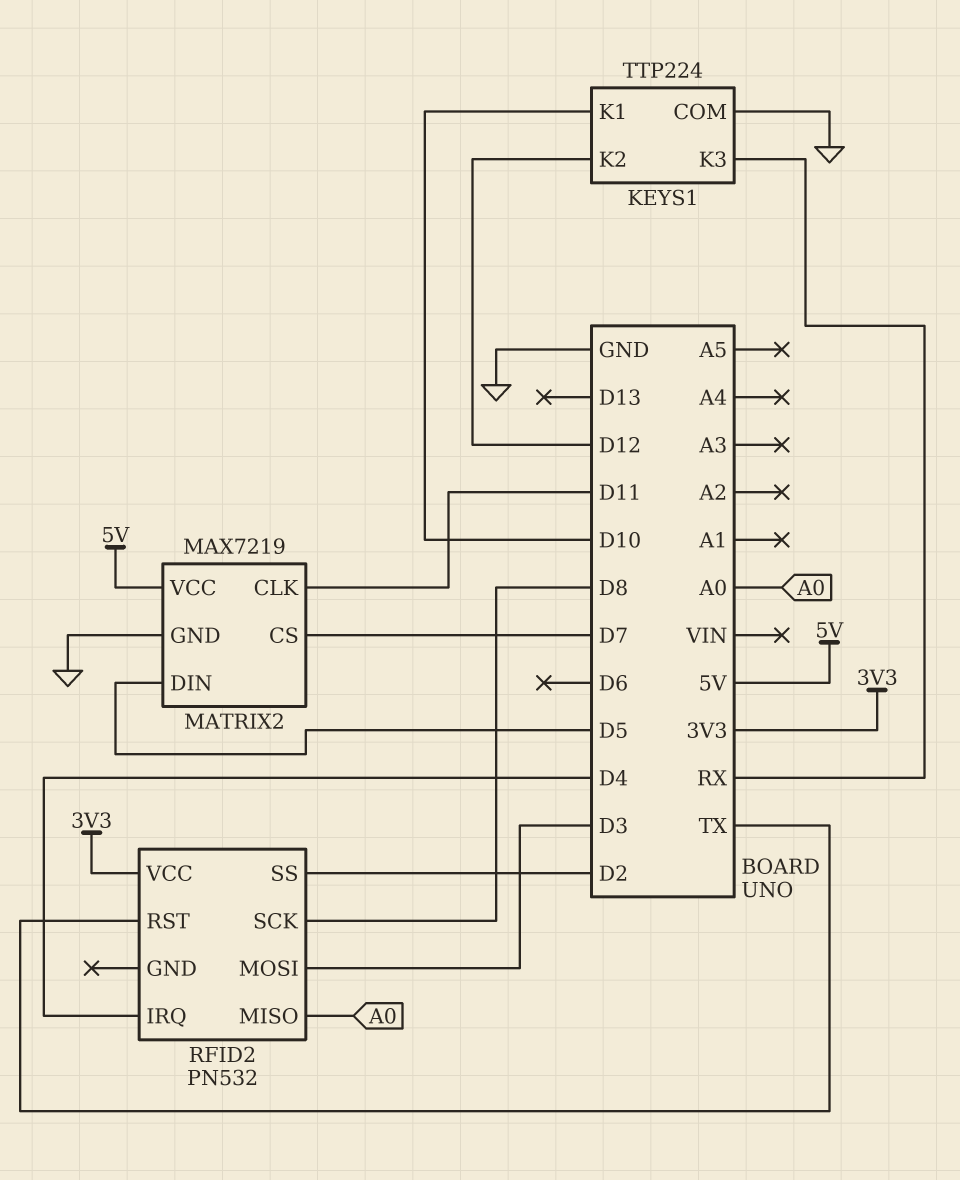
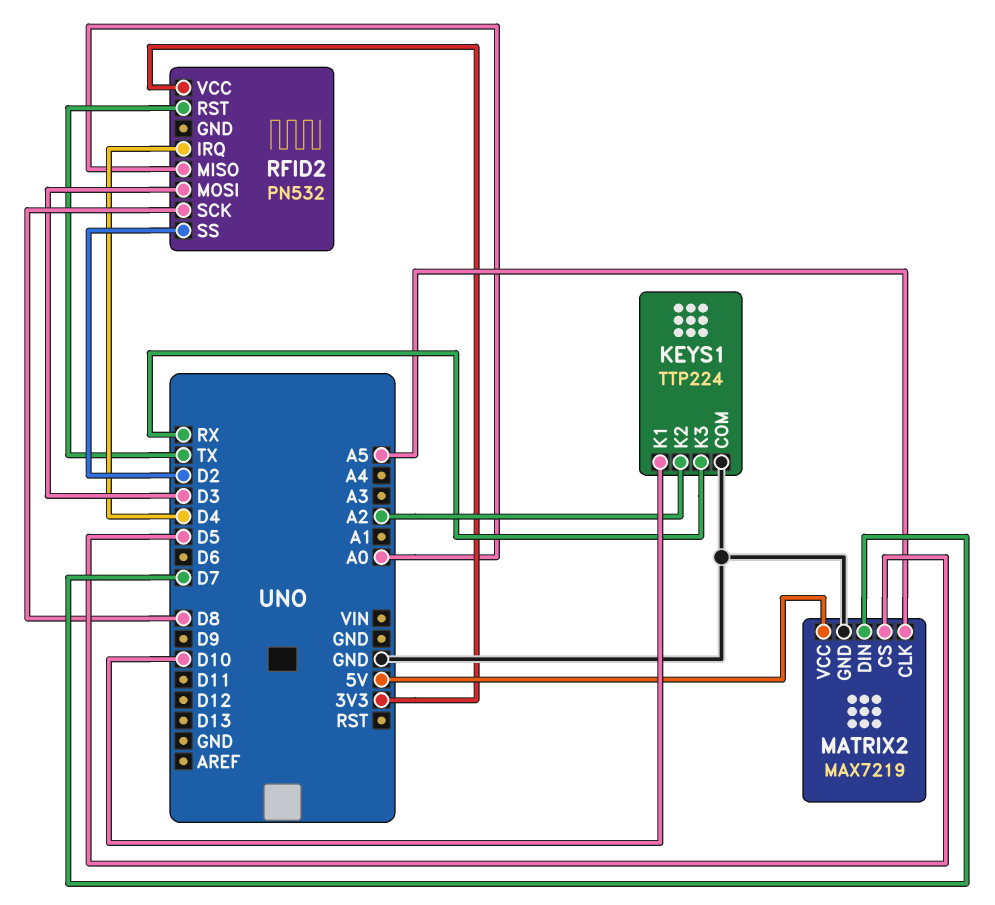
KEYS1 pin K2: D12 -> A2
MATRIX2 pin CLK: D11 -> A5
MATRIX2 pin CS: D7 -> D5
MATRIX2 pin DIN: D5 -> D7

